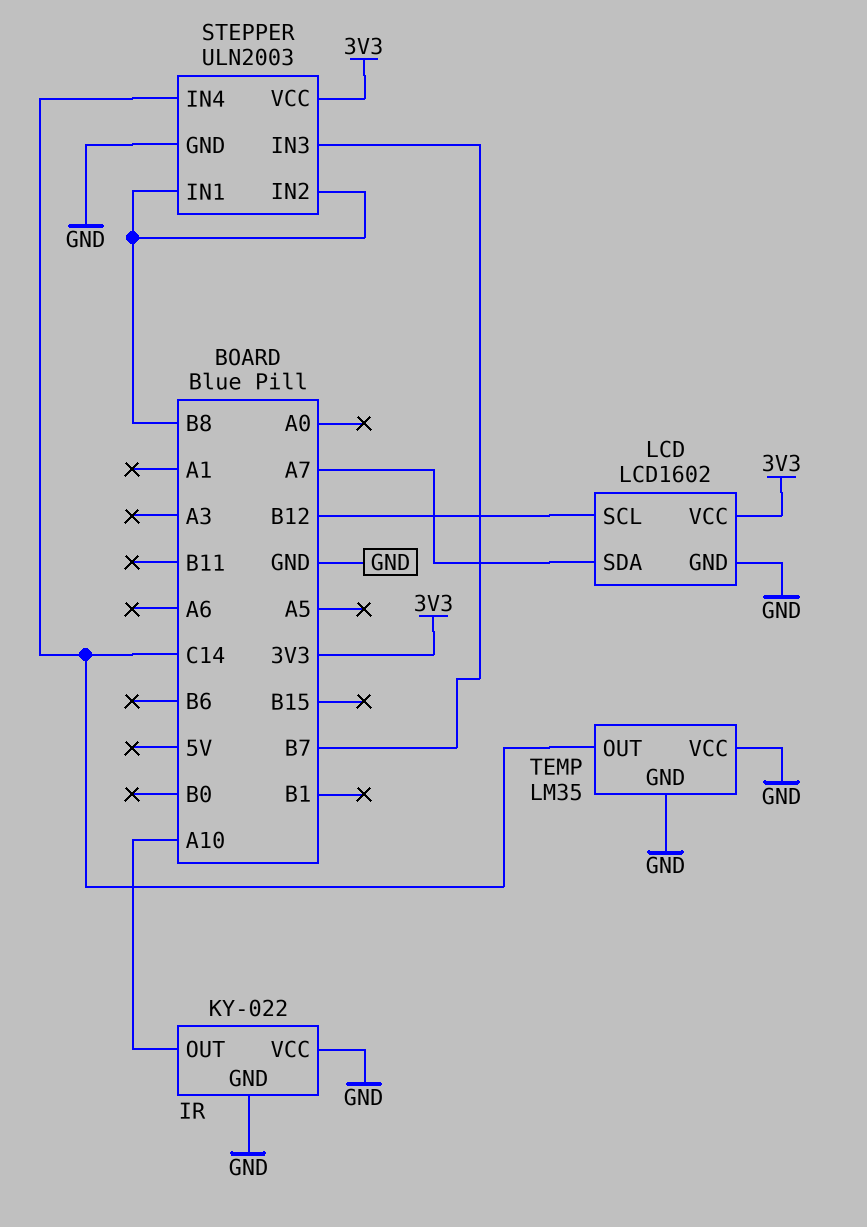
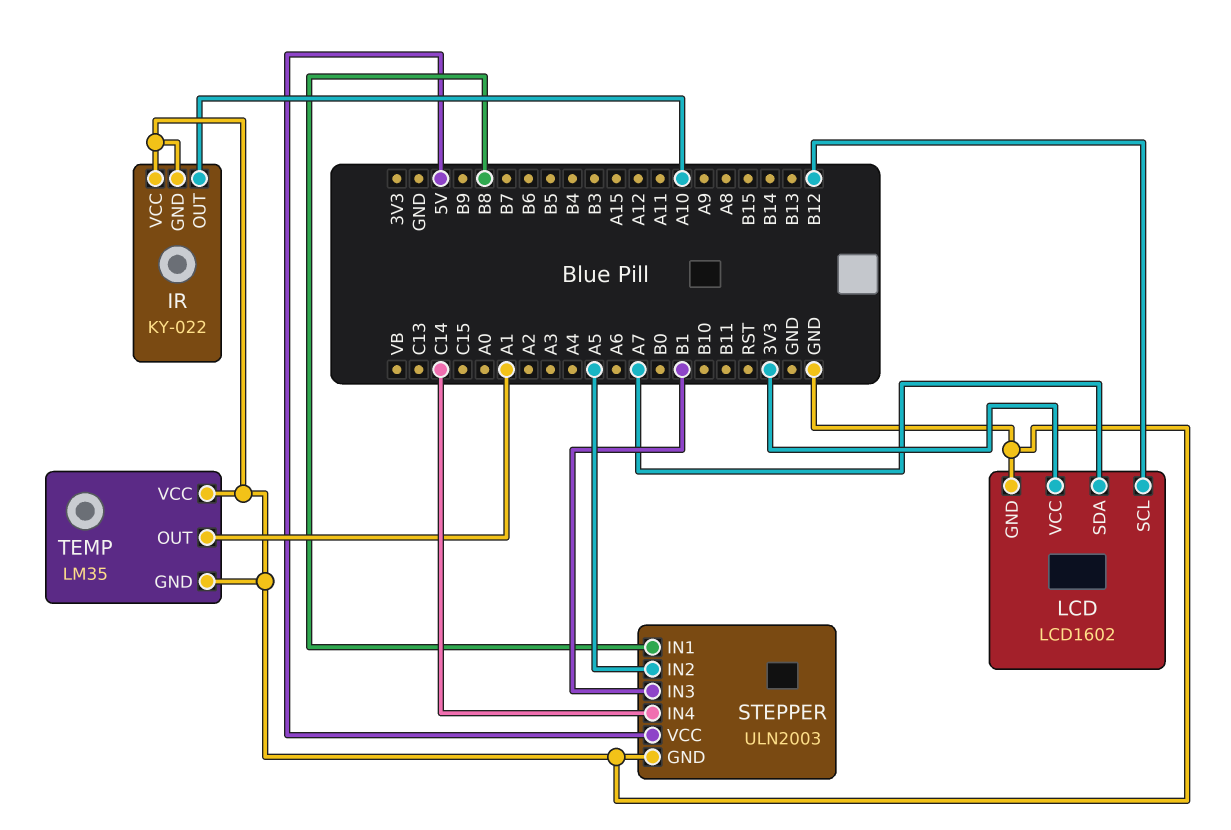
STEPPER pin IN2: B8 -> A5
STEPPER pin IN3: B7 -> B1
STEPPER pin VCC: 3V3 -> 5V
TEMP pin OUT: C14 -> A1

